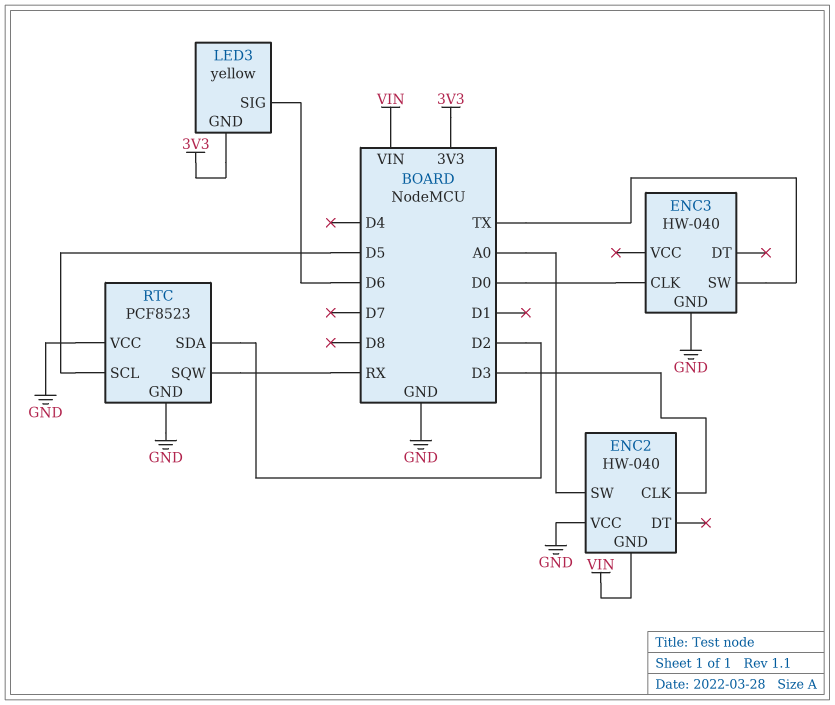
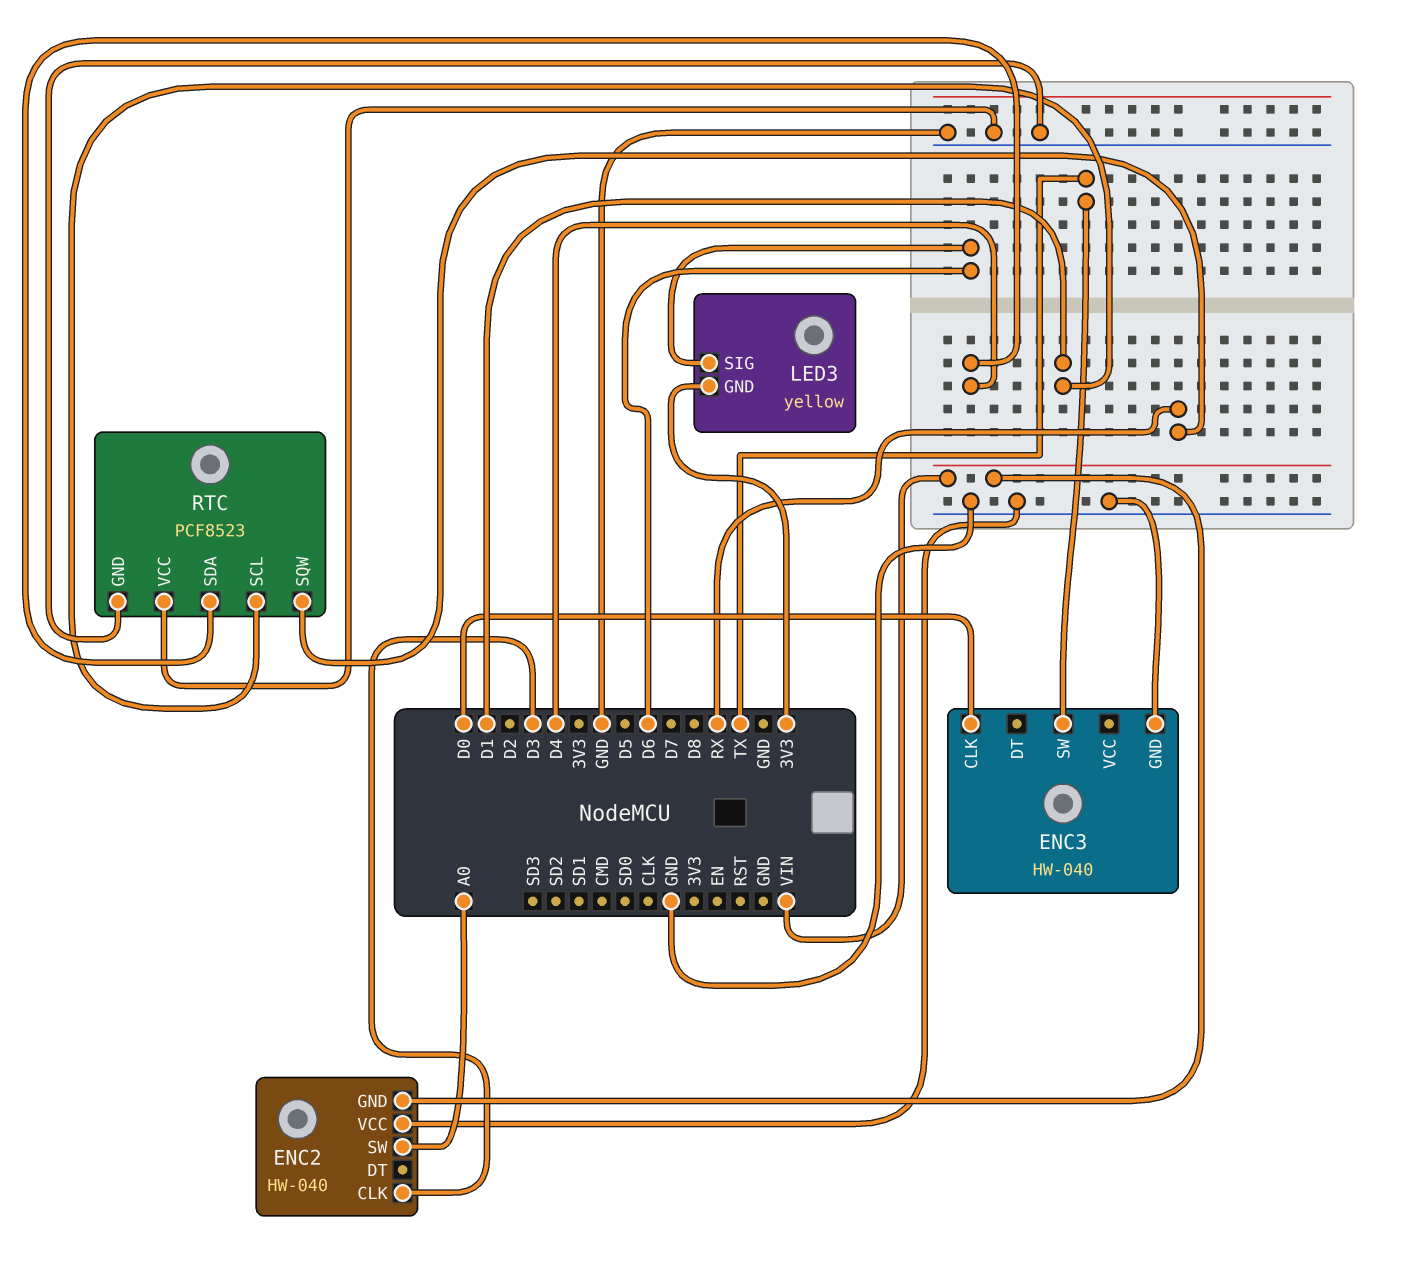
RTC pin SCL: D5 -> D1
RTC pin SDA: D2 -> D4

